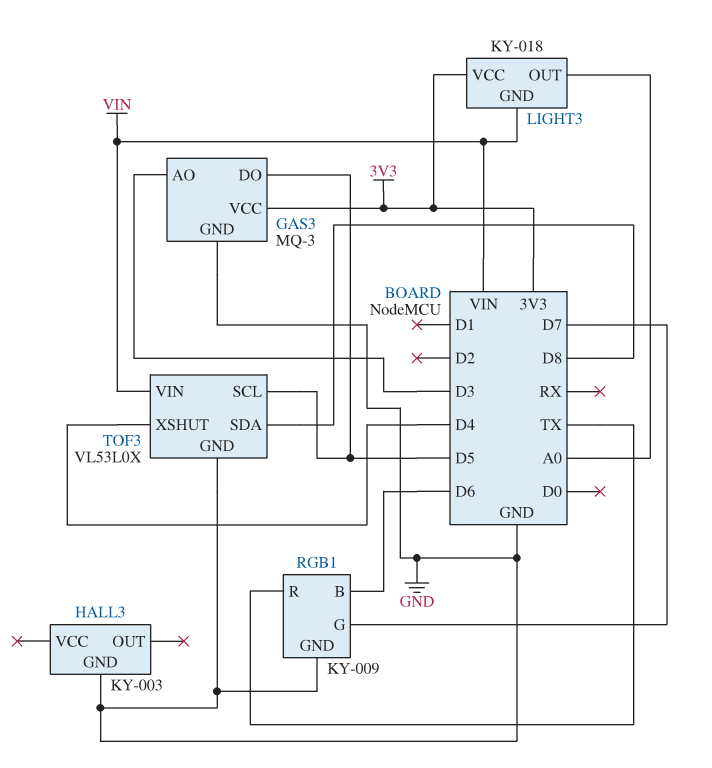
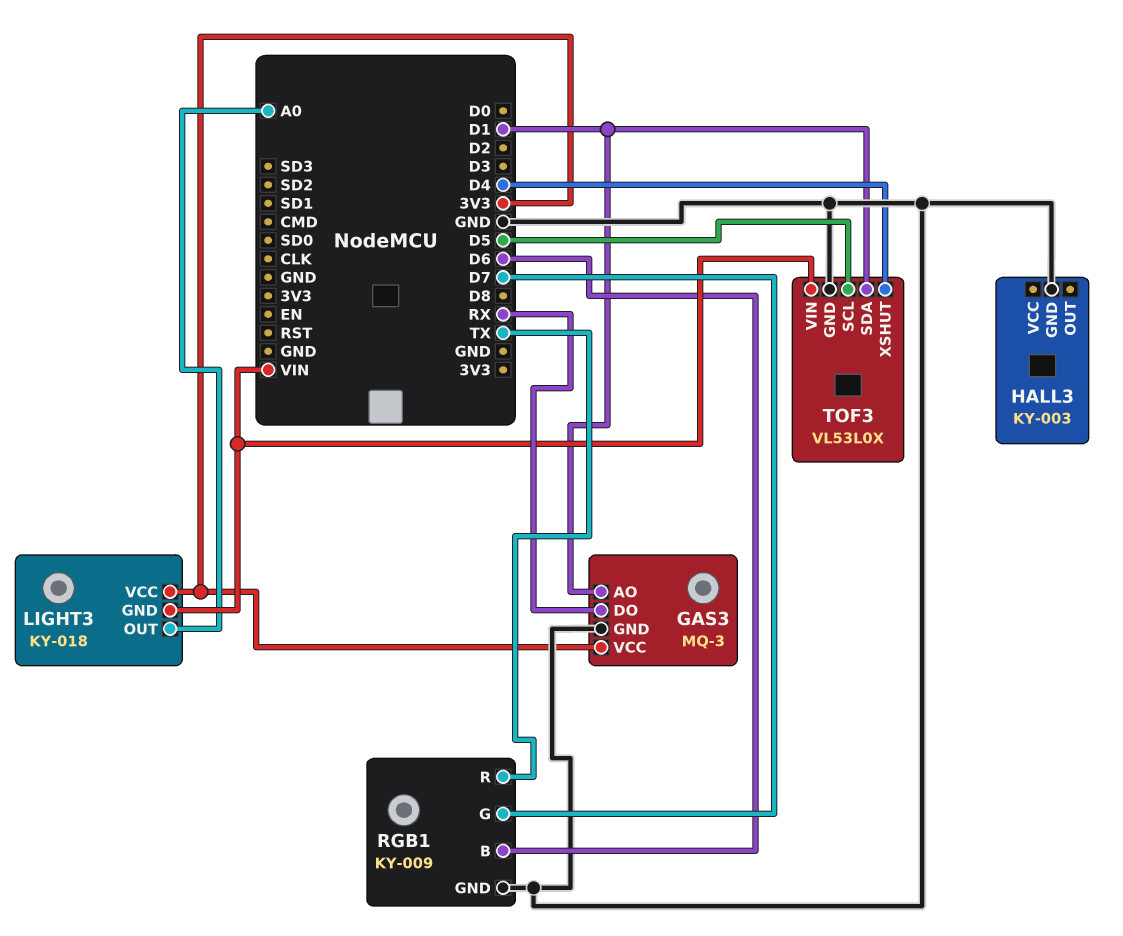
GAS3 pin AO: D3 -> D1
GAS3 pin DO: D5 -> RX
TOF3 pin SDA: D8 -> D1

